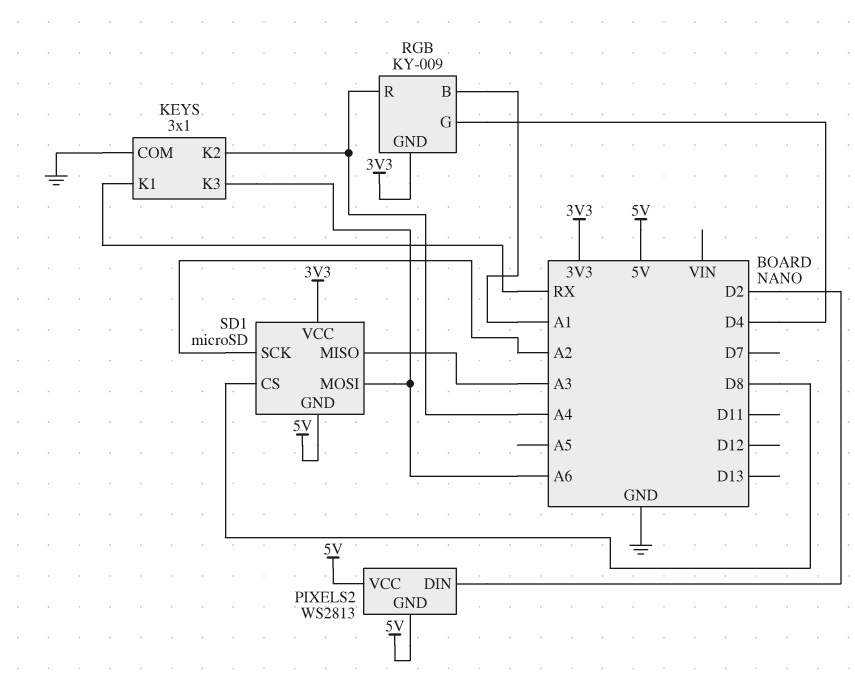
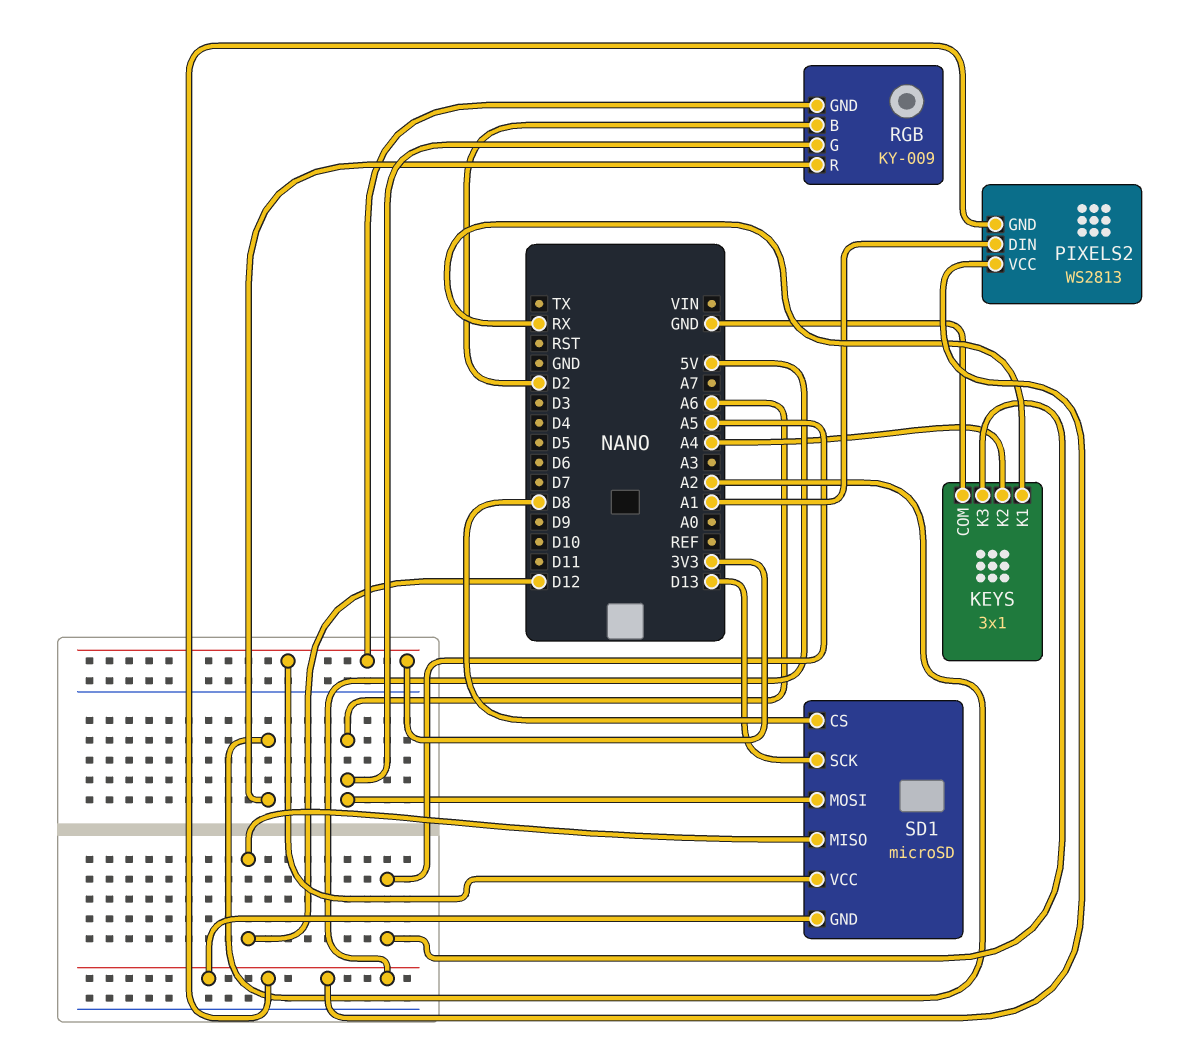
KEYS pin K3: A6 -> A5
PIXELS2 pin DIN: D2 -> A1
RGB pin B: A1 -> D2
RGB pin G: D4 -> A6
RGB pin R: A4 -> A2
SD1 pin MISO: A3 -> D12
SD1 pin SCK: A2 -> D13

